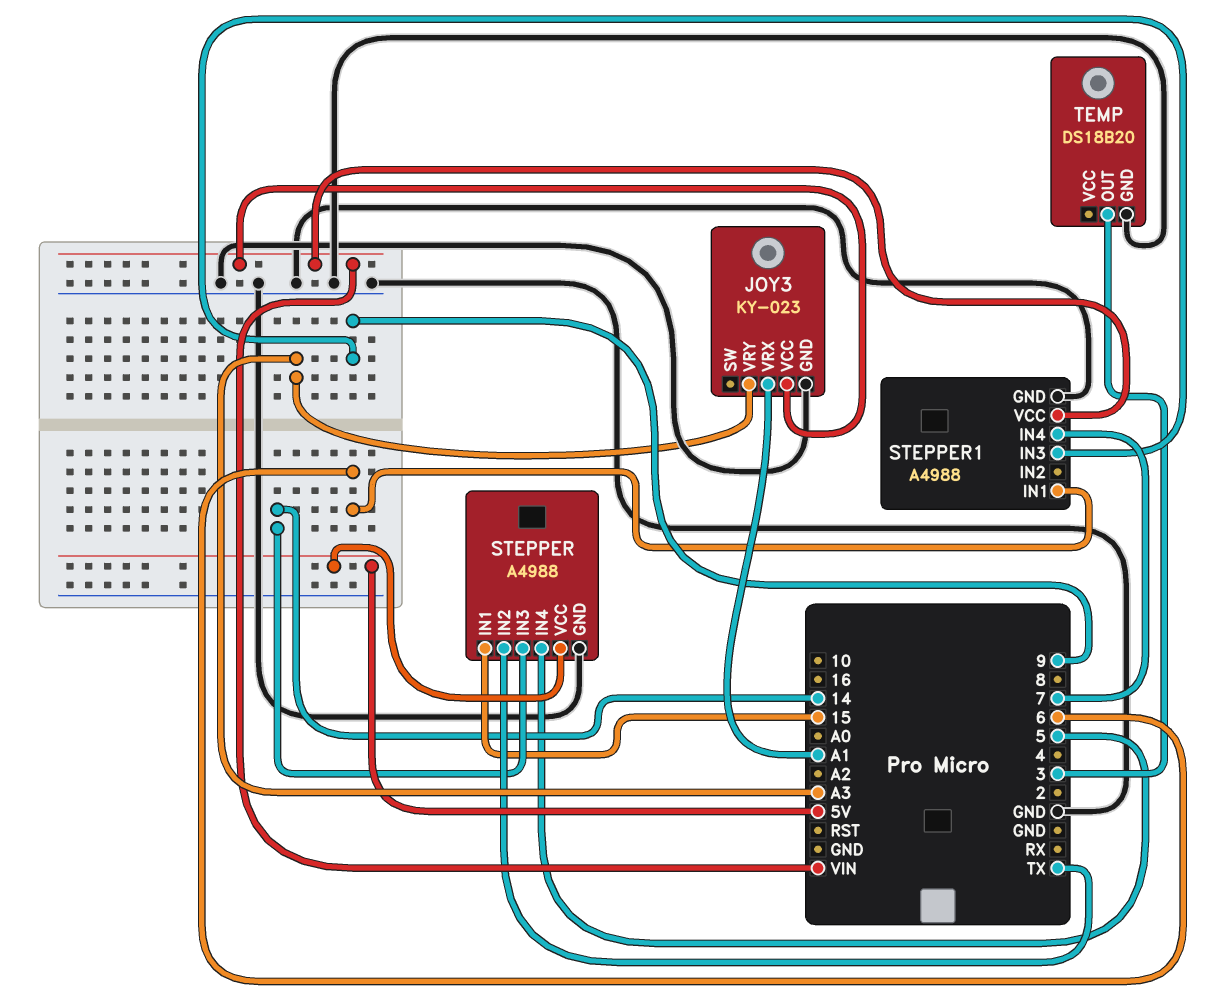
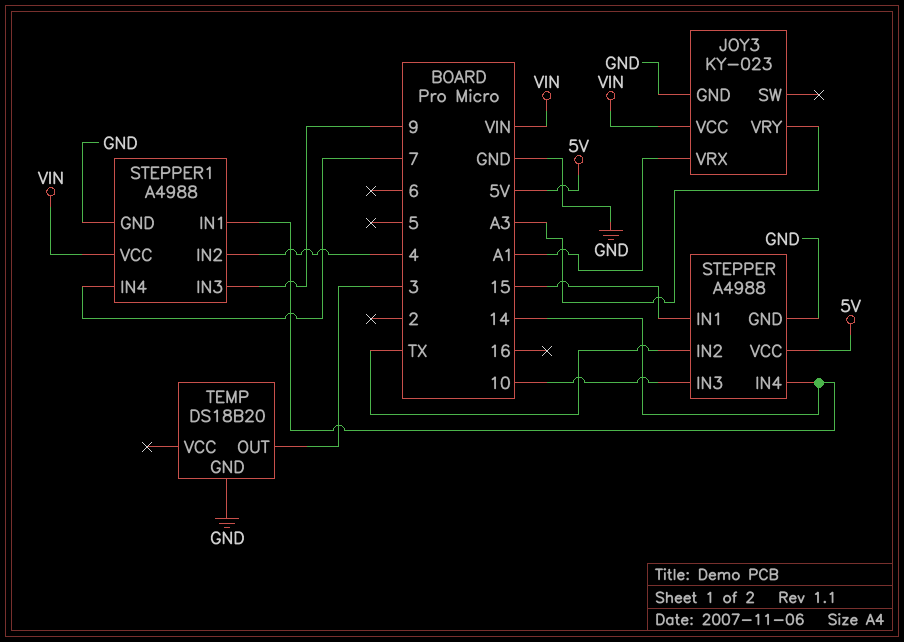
STEPPER pin IN3: 14 -> 10
STEPPER pin IN4: 5 -> 14
STEPPER1 pin IN1: 6 -> 14
STEPPER1 pin IN2: none -> 4

